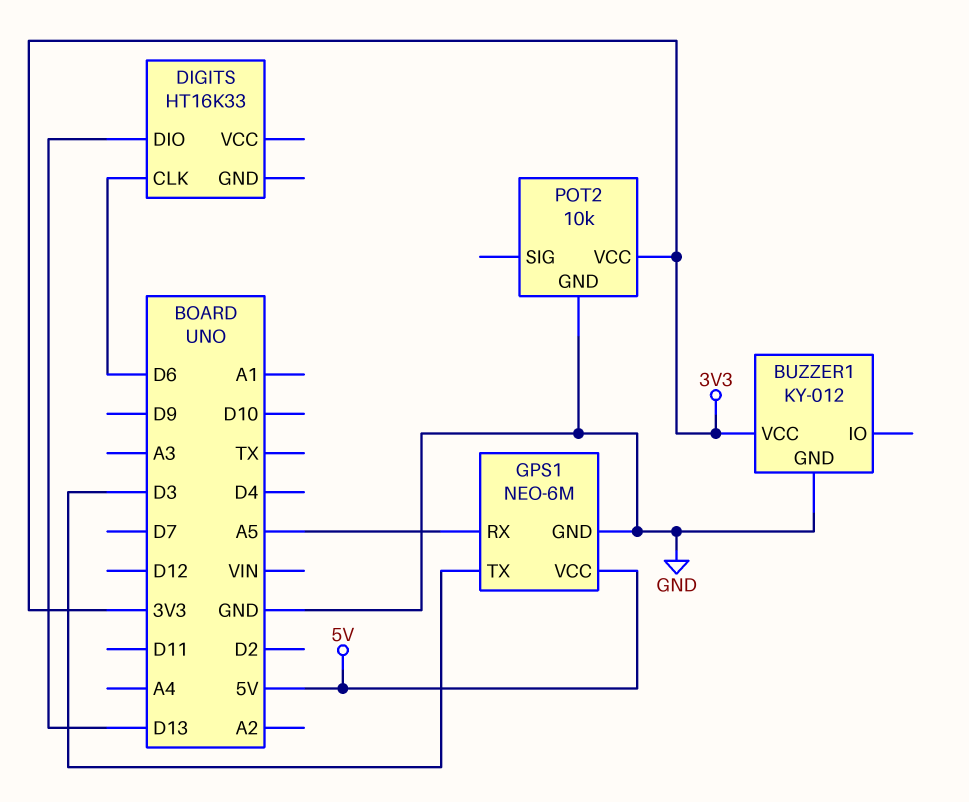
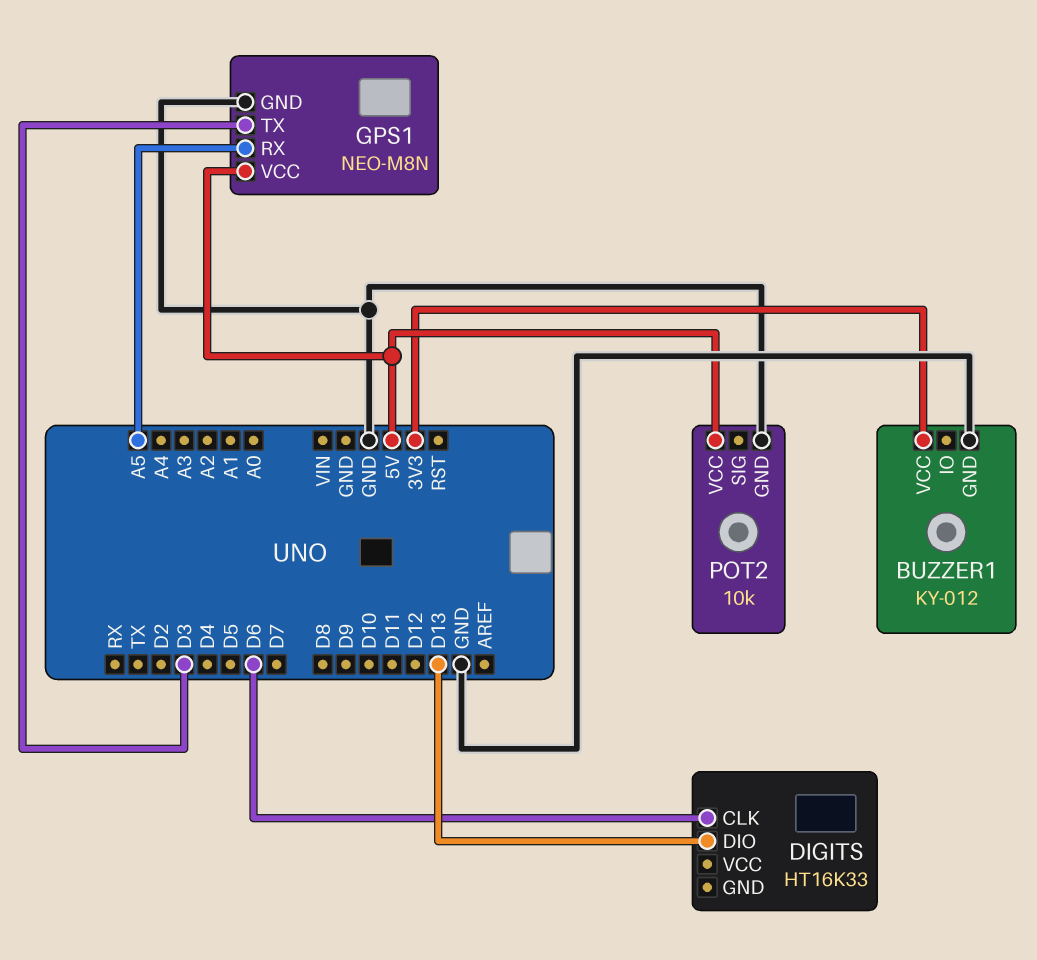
GPS1: NEO-6M -> NEO-M8N
POT2 pin VCC: 3V3 -> 5V

